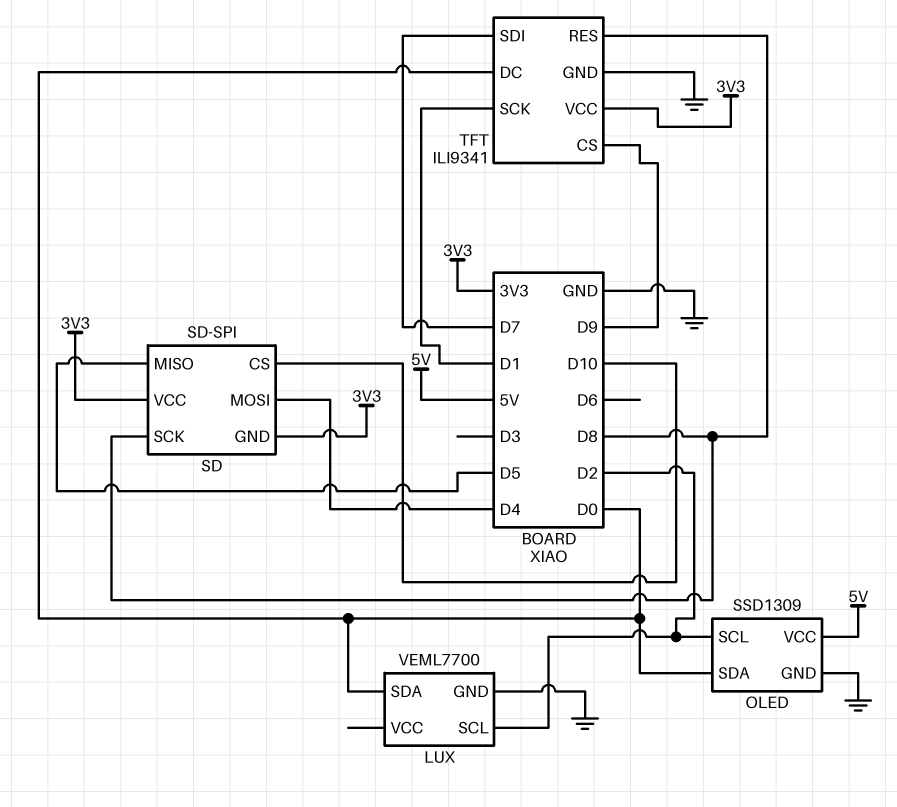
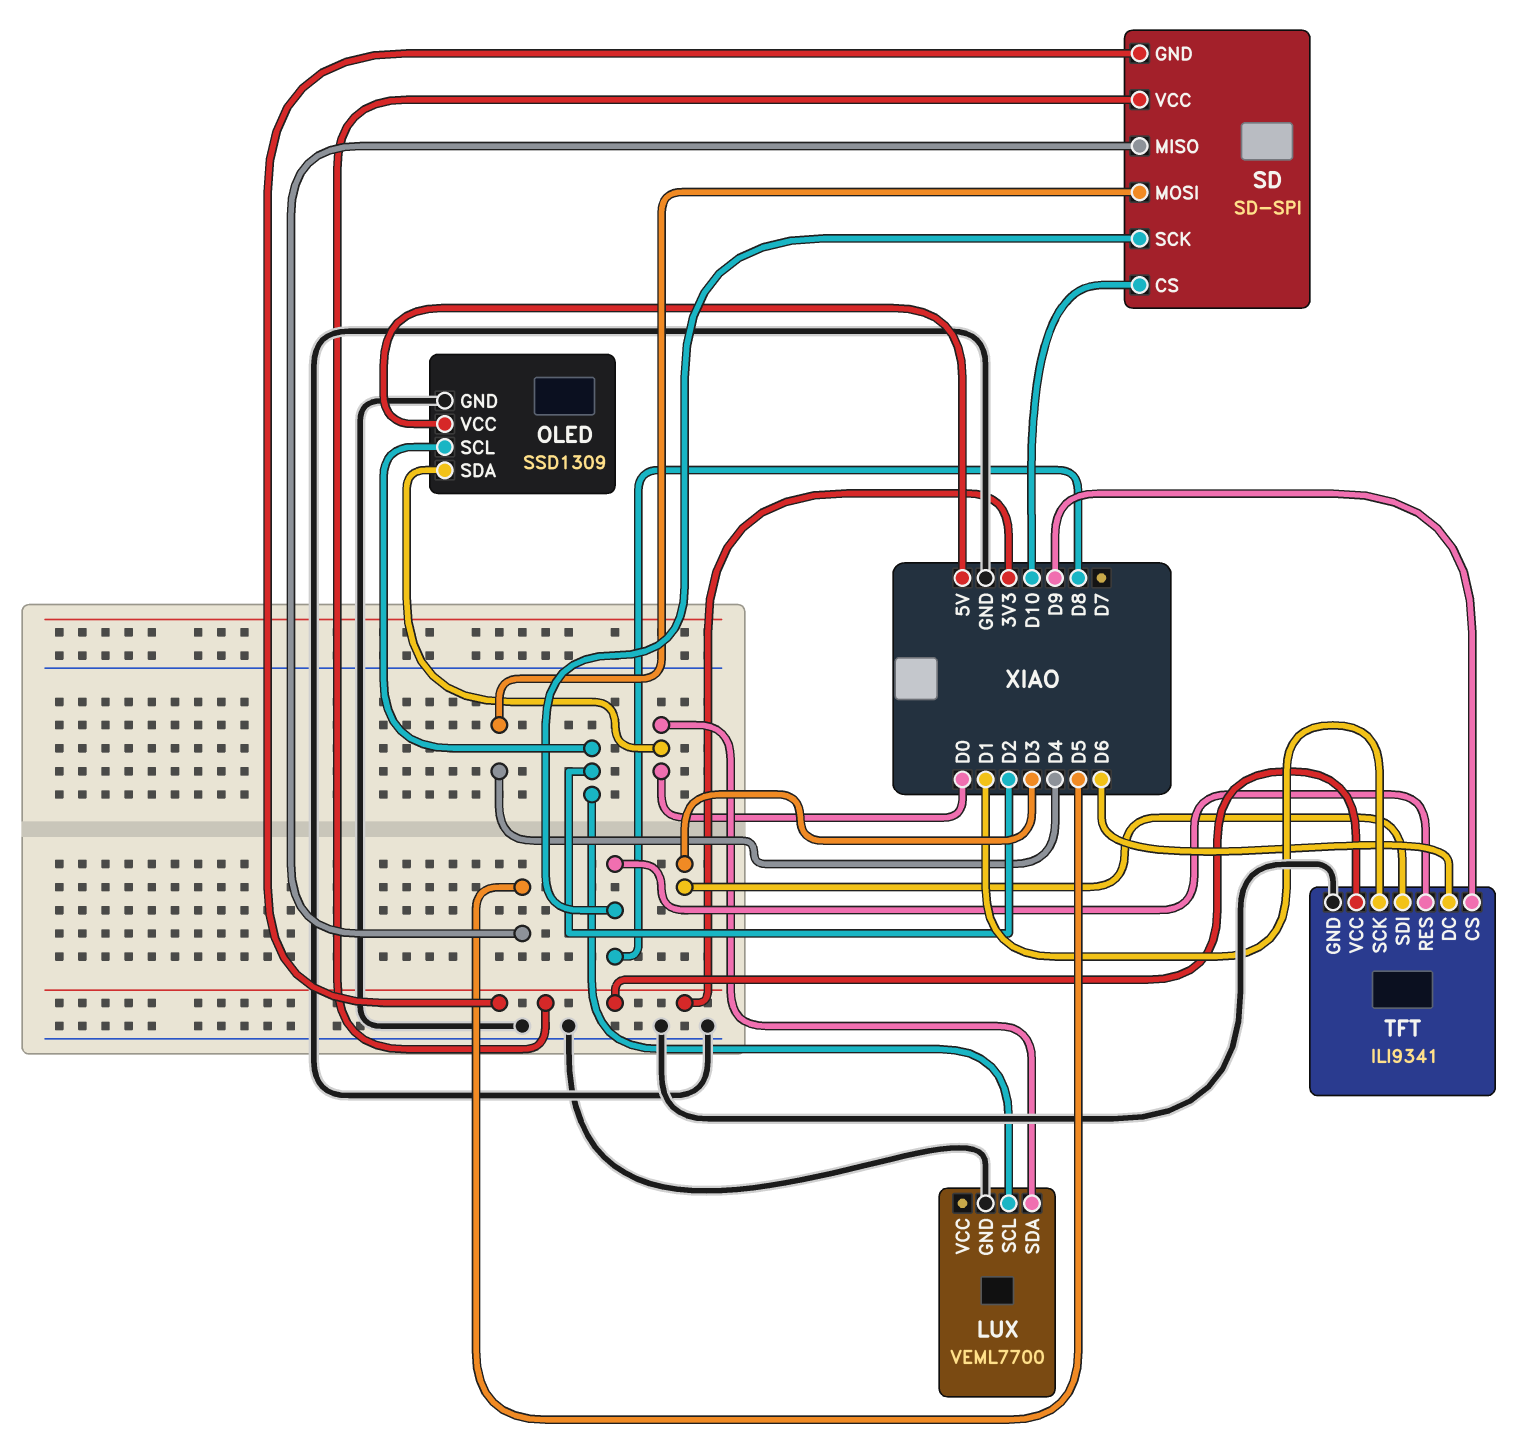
TFT pin DC: D0 -> D6
TFT pin SDI: D7 -> D3

